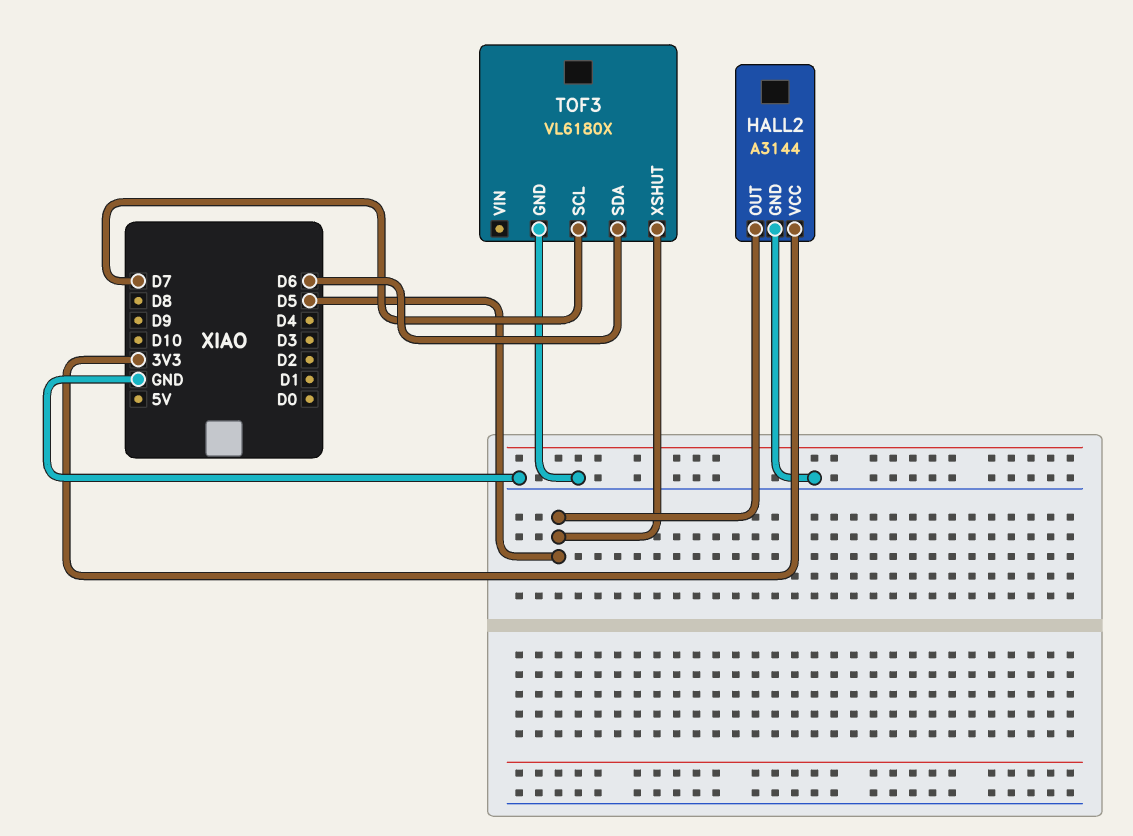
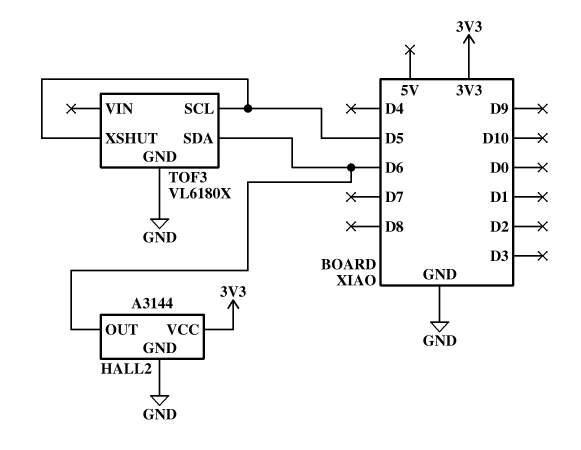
HALL2 pin OUT: D5 -> D6
TOF3 pin SCL: D7 -> D5

